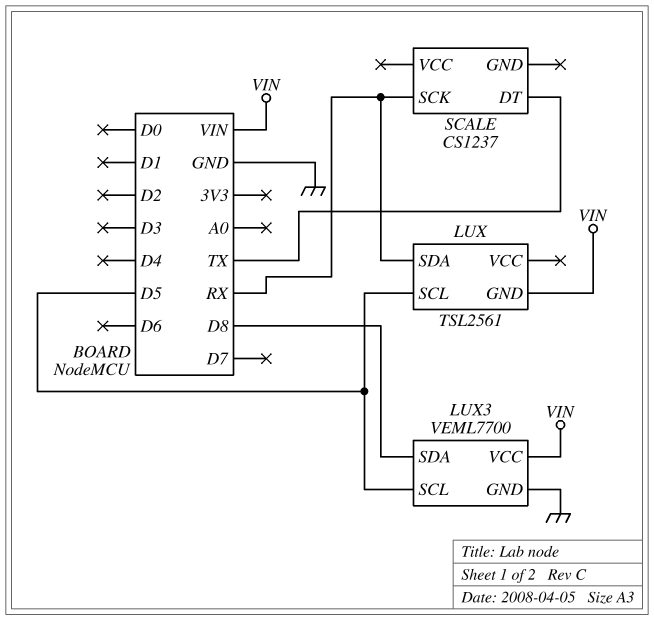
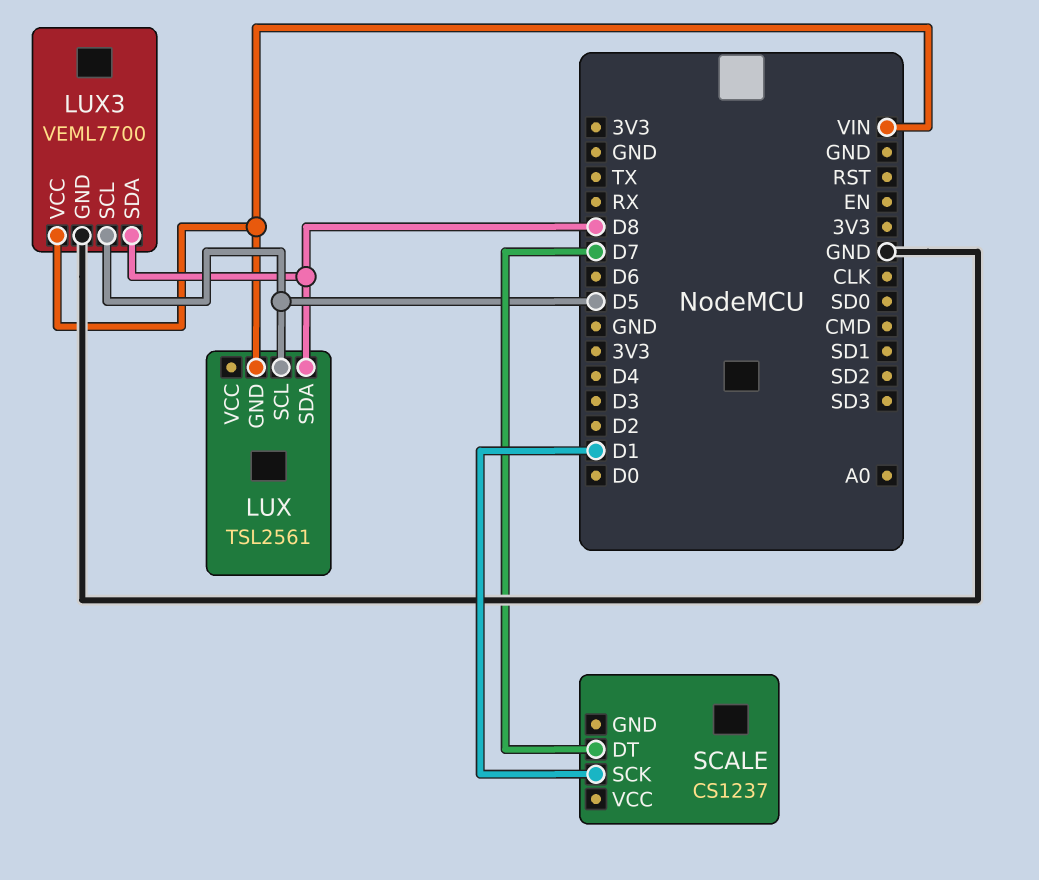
LUX pin SDA: RX -> D8
SCALE pin DT: TX -> D7
SCALE pin SCK: RX -> D1

